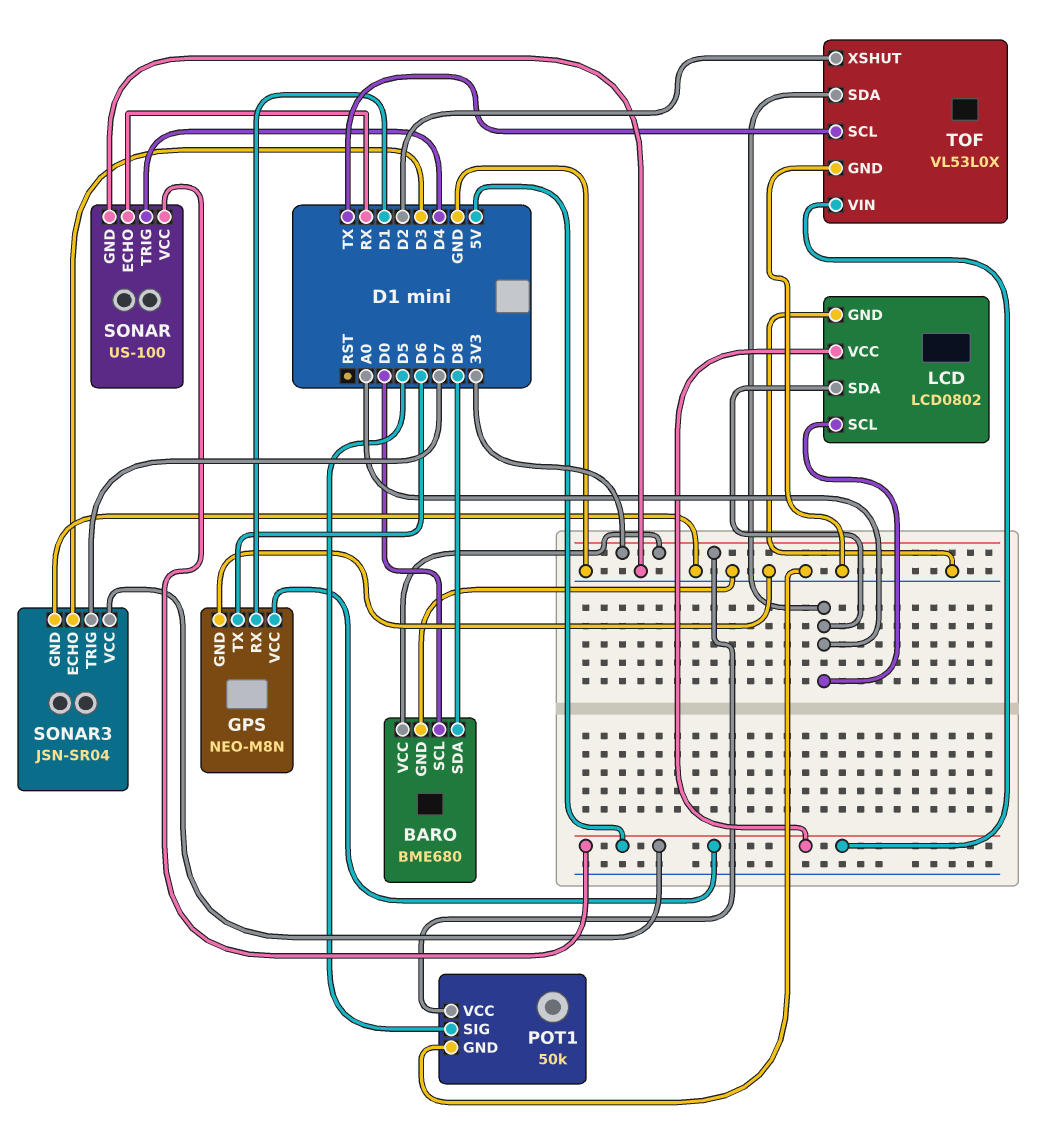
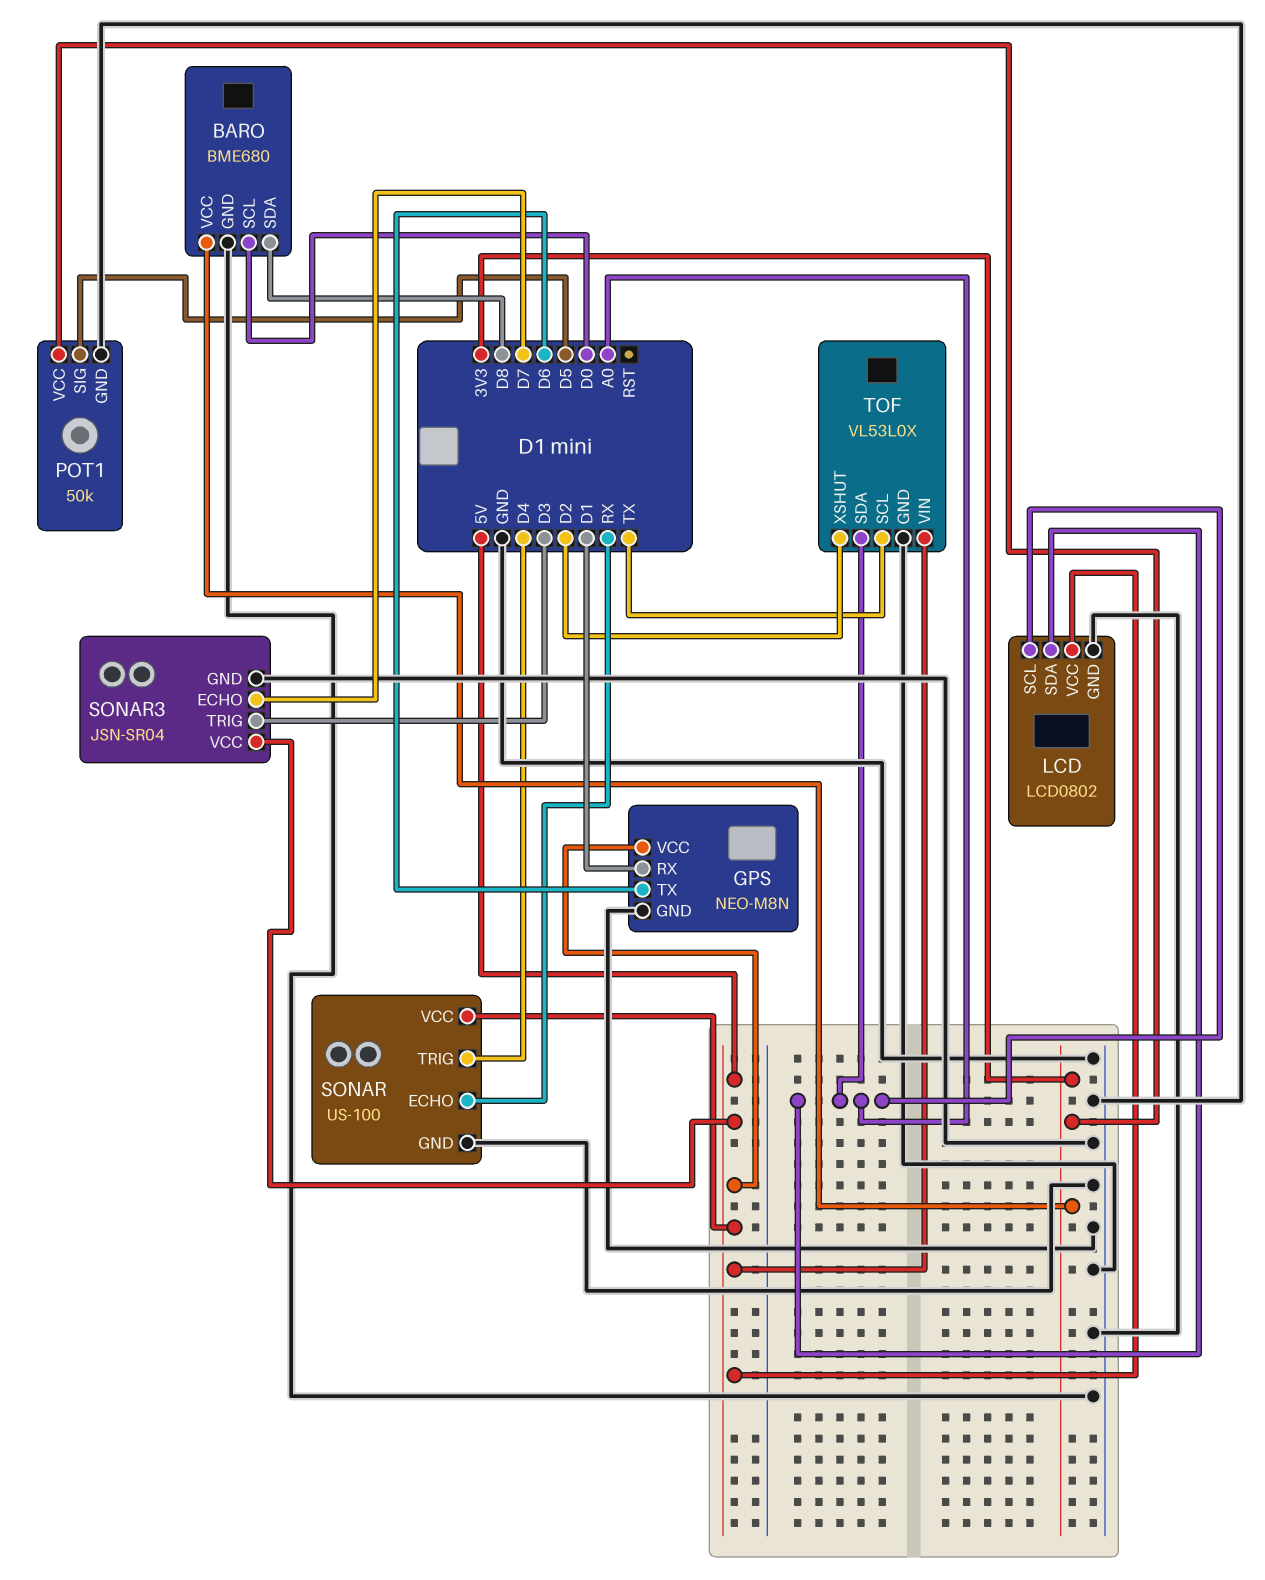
SONAR3 pin ECHO: D3 -> D7
SONAR3 pin TRIG: D7 -> D3

